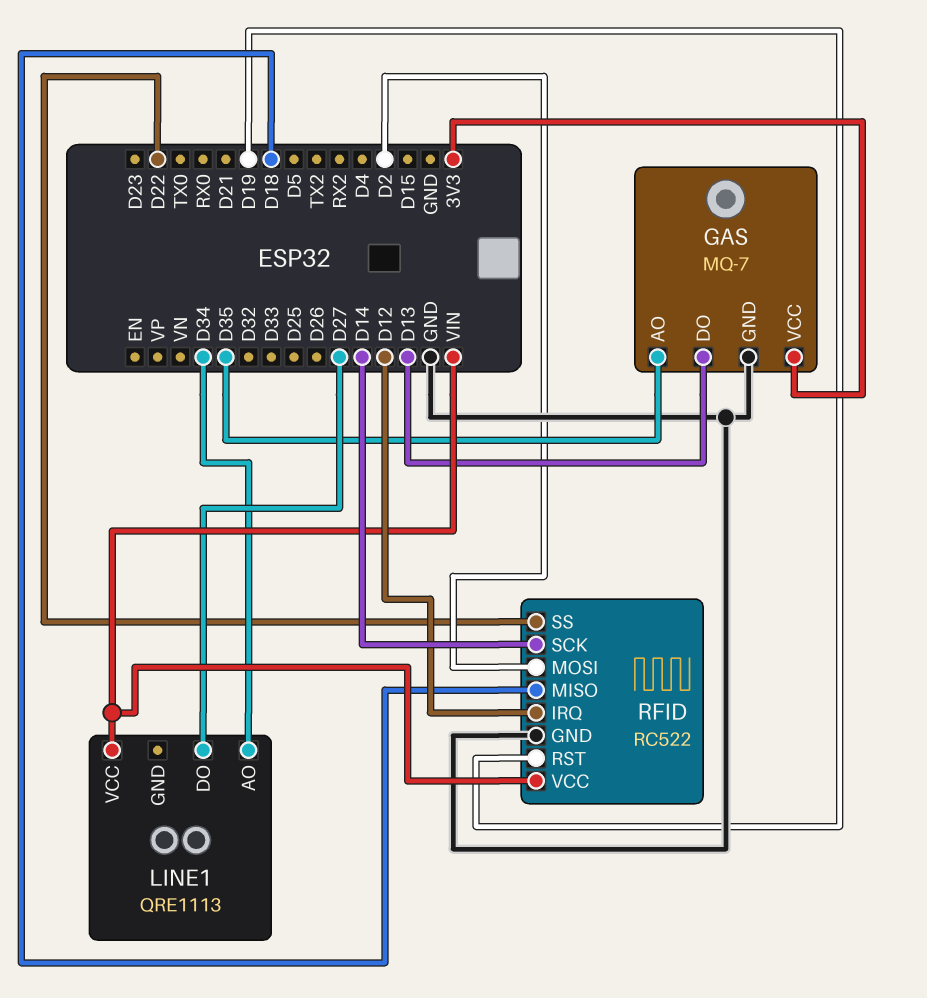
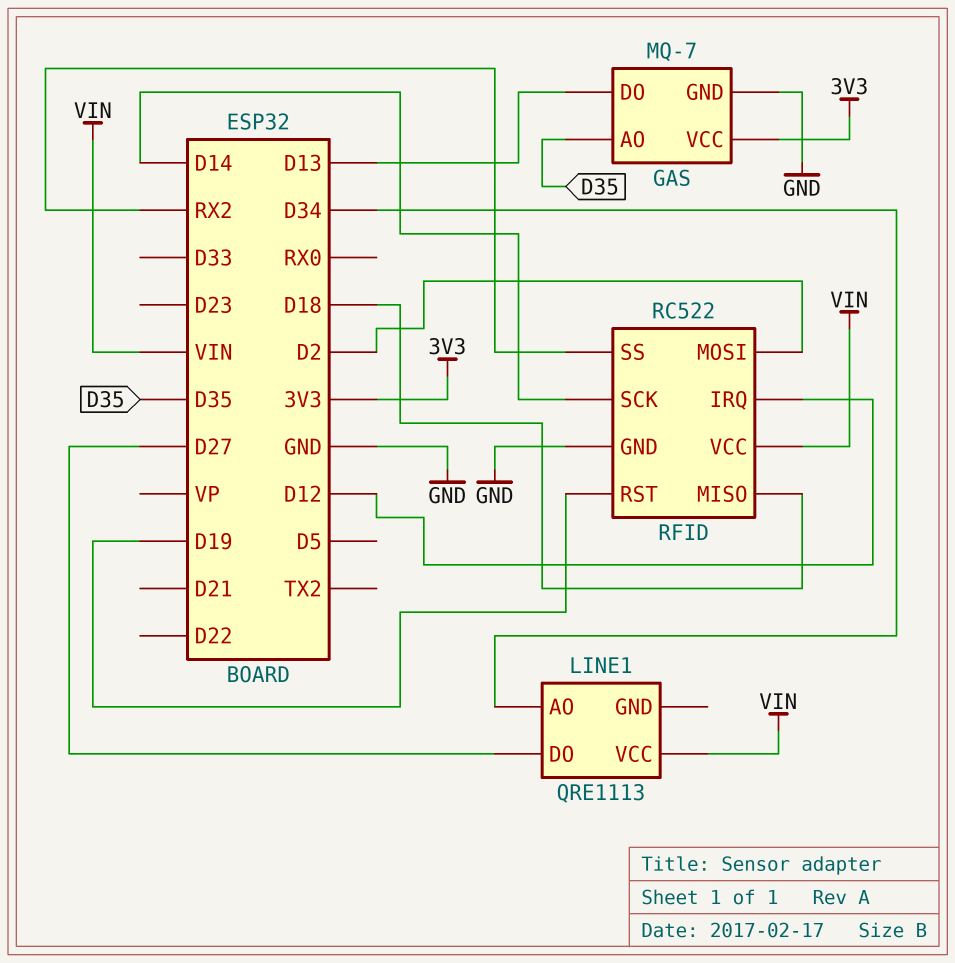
RFID pin SS: D22 -> RX2

